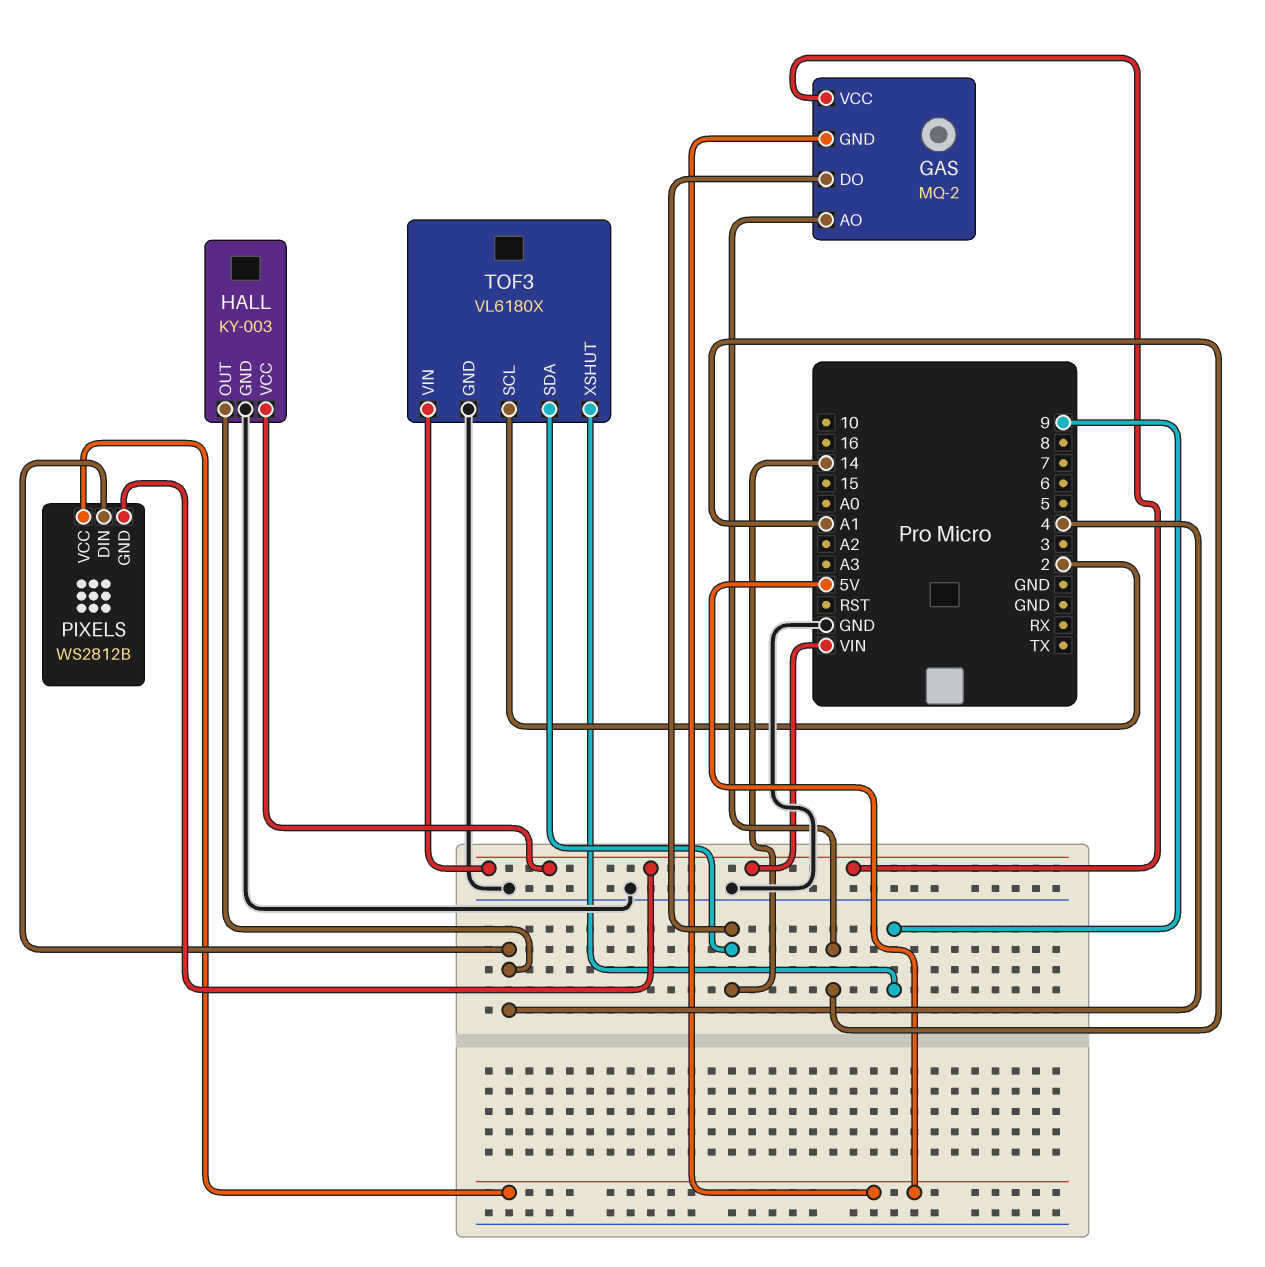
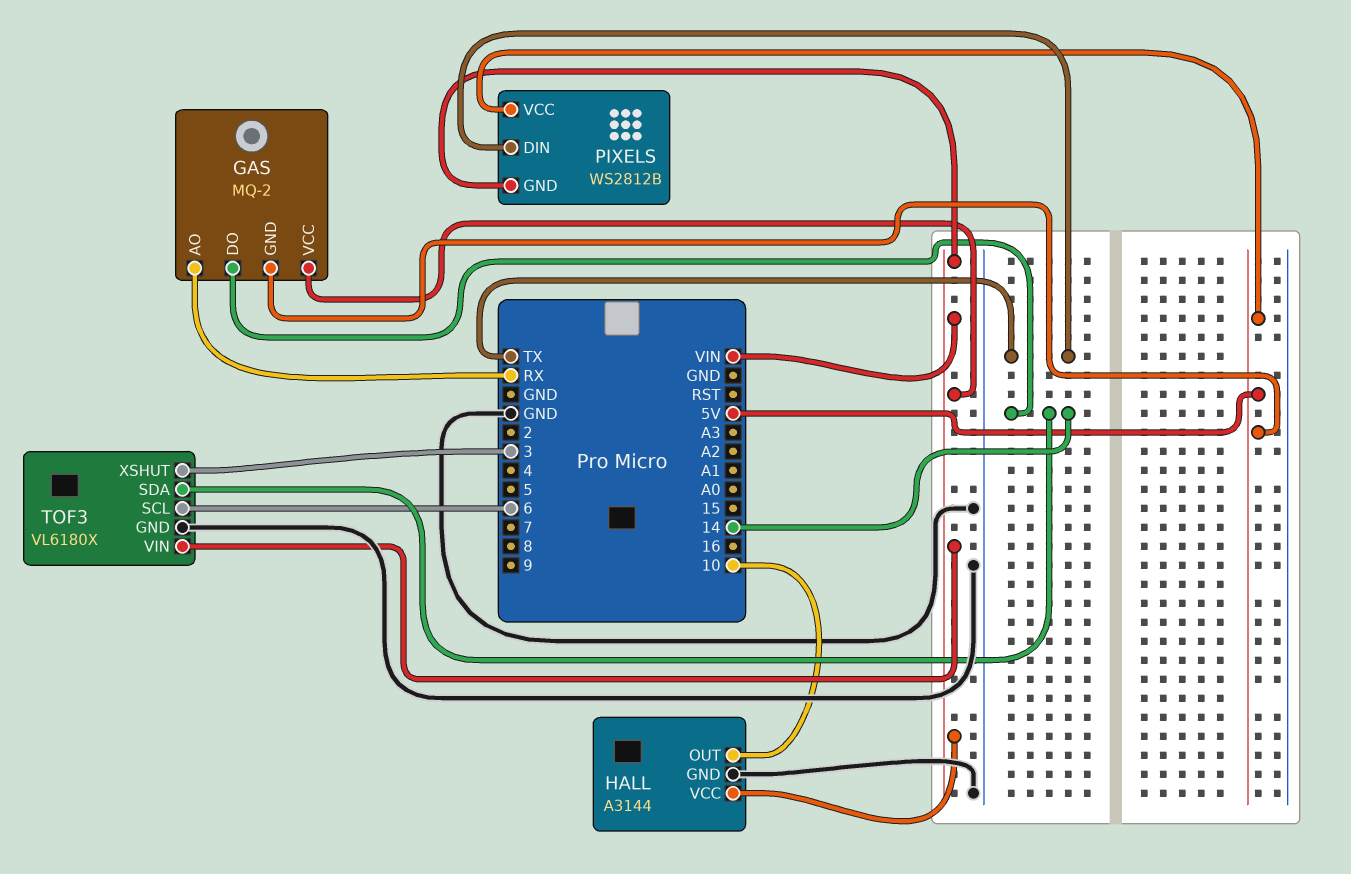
GAS pin AO: A1 -> RX
HALL: KY-003 -> A3144
HALL pin OUT: 4 -> 10
PIXELS pin DIN: 4 -> TX
TOF3 pin SCL: 2 -> 6
TOF3 pin XSHUT: 9 -> 3

